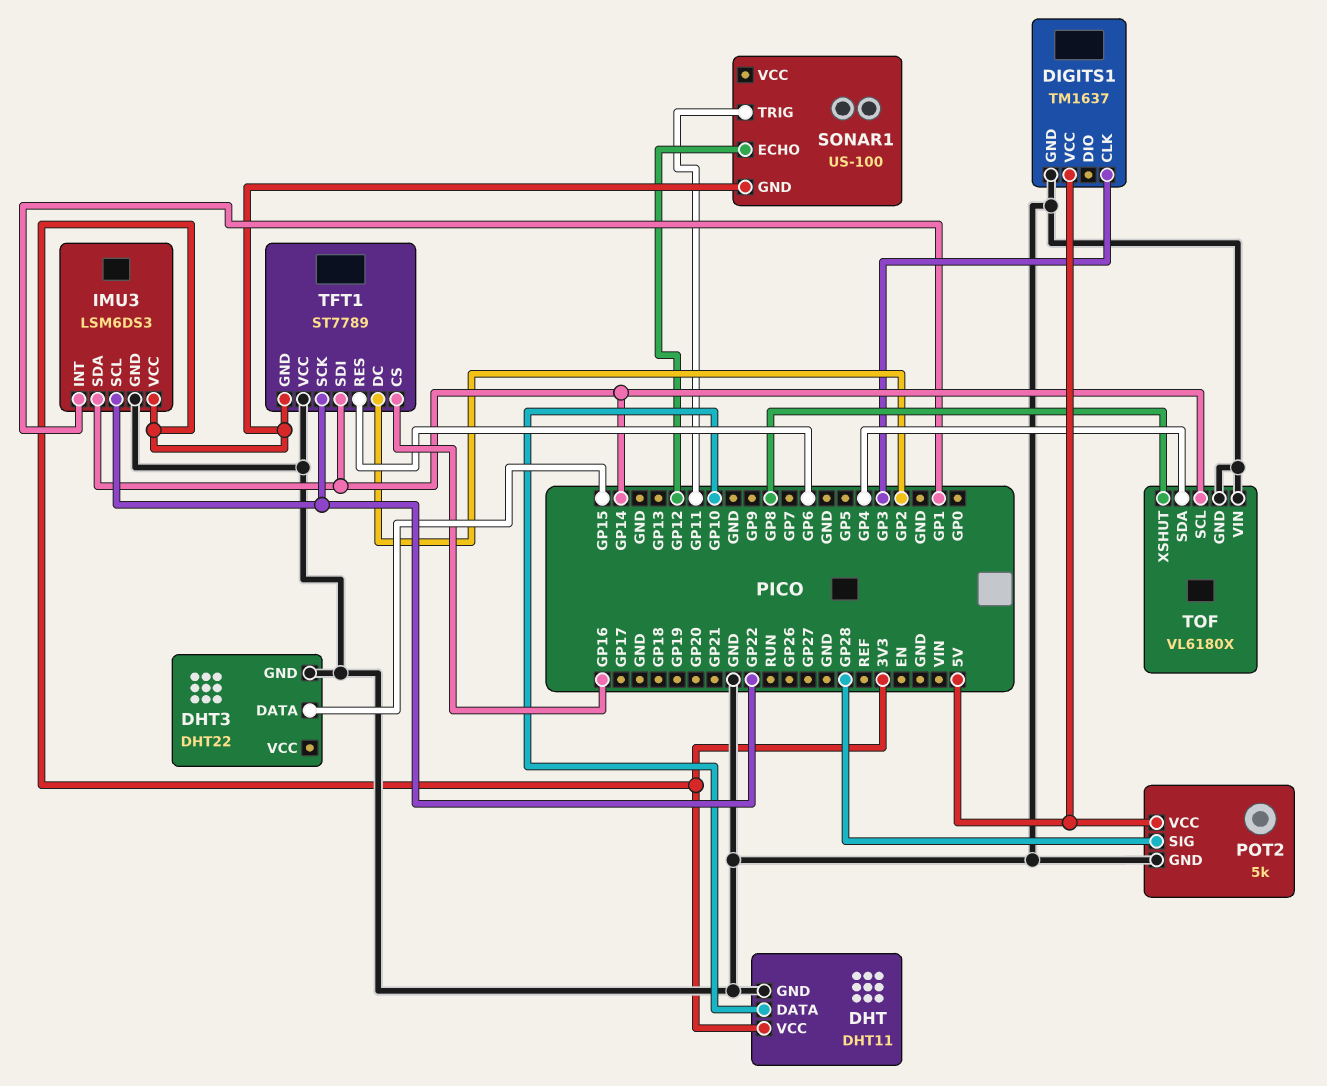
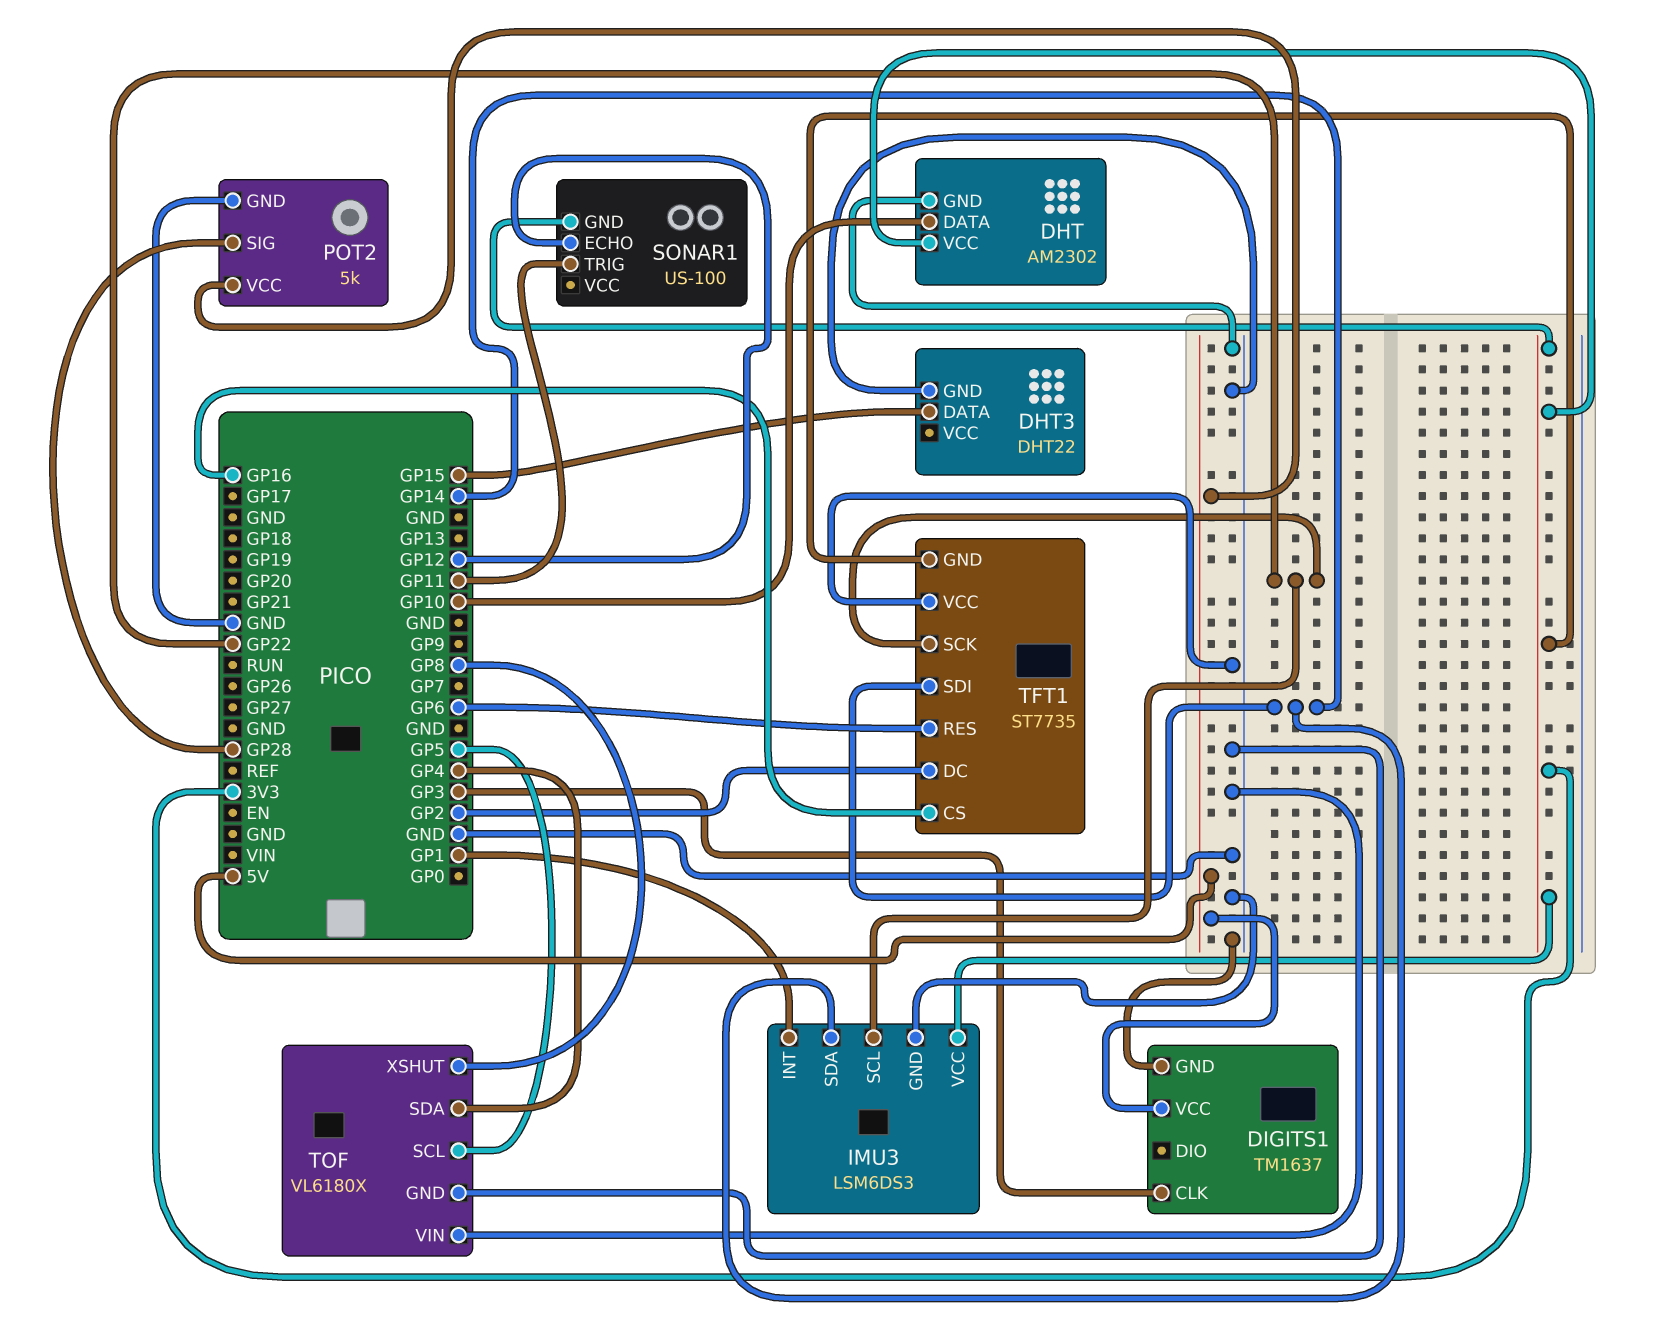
DHT: DHT11 -> AM2302
TFT1: ST7789 -> ST7735
TOF pin SCL: GP14 -> GP5

